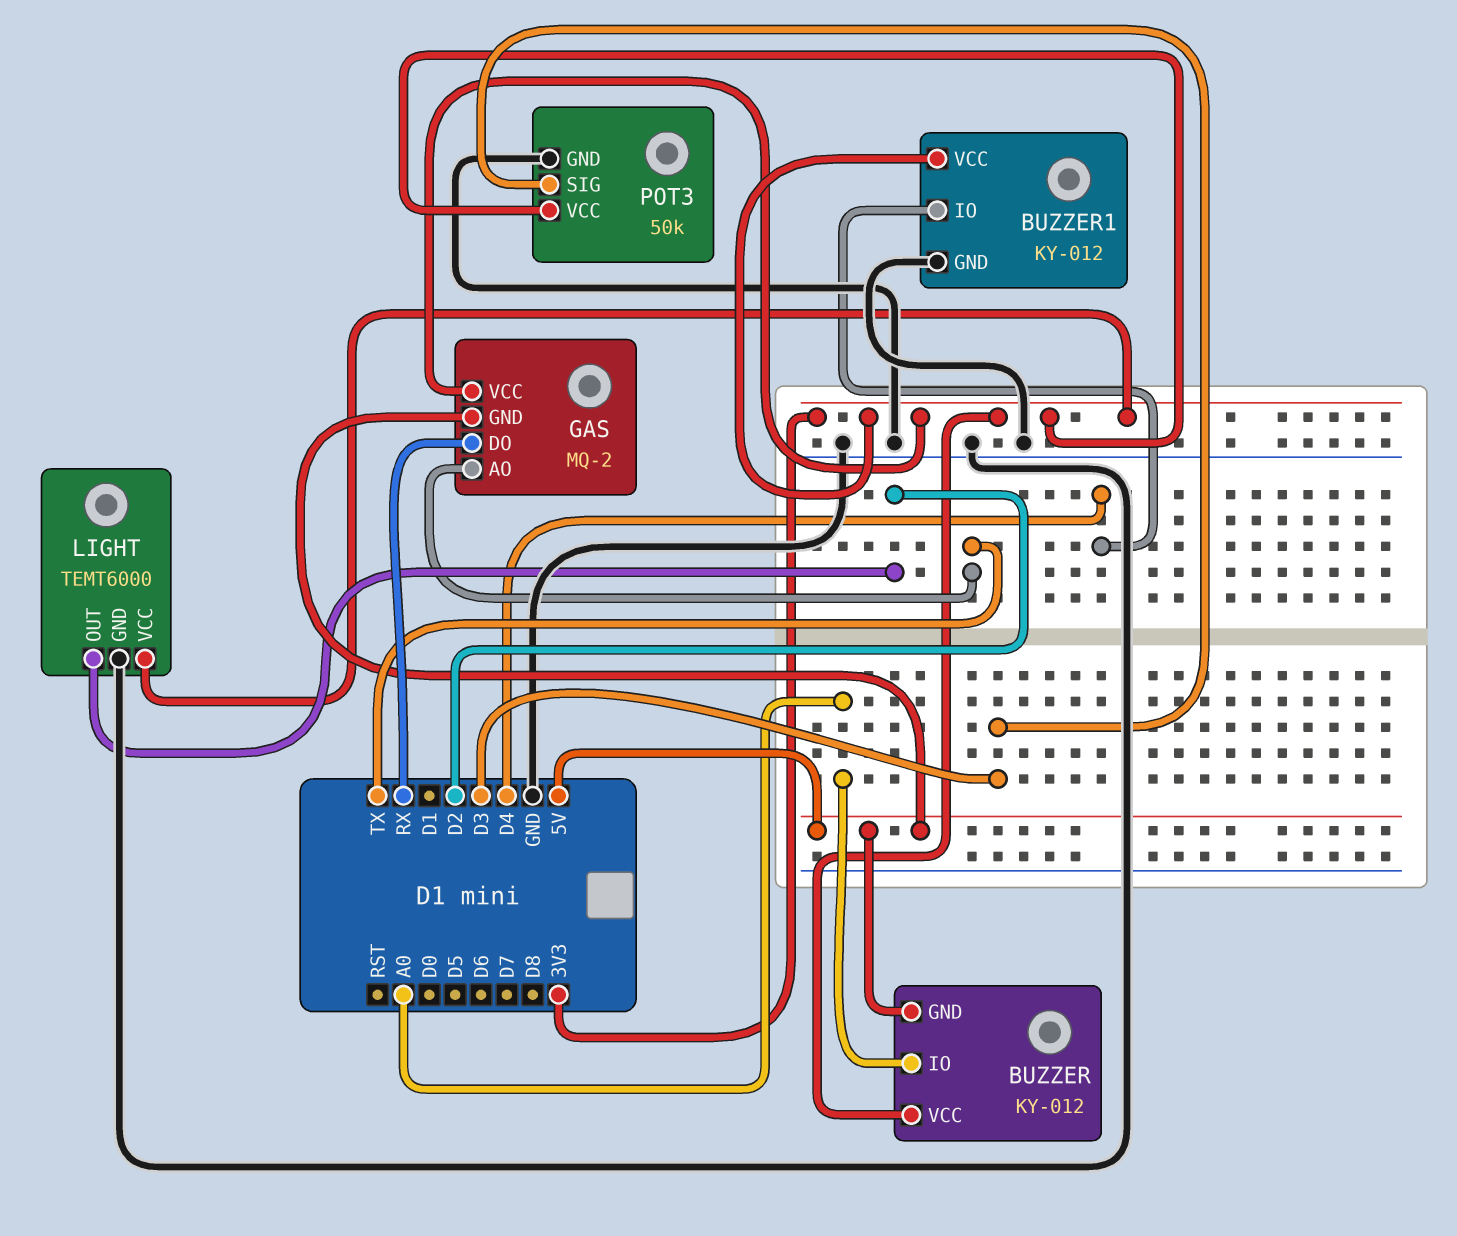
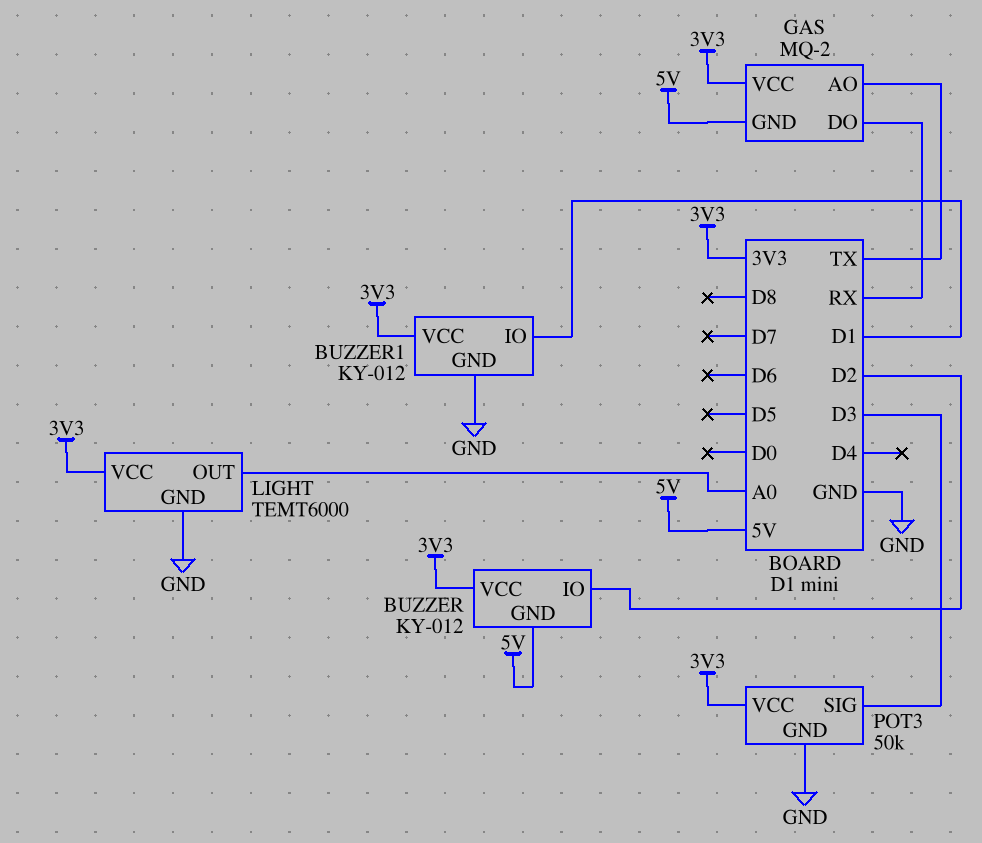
BUZZER pin IO: A0 -> D2
BUZZER1 pin IO: D4 -> D1
LIGHT pin OUT: D2 -> A0

